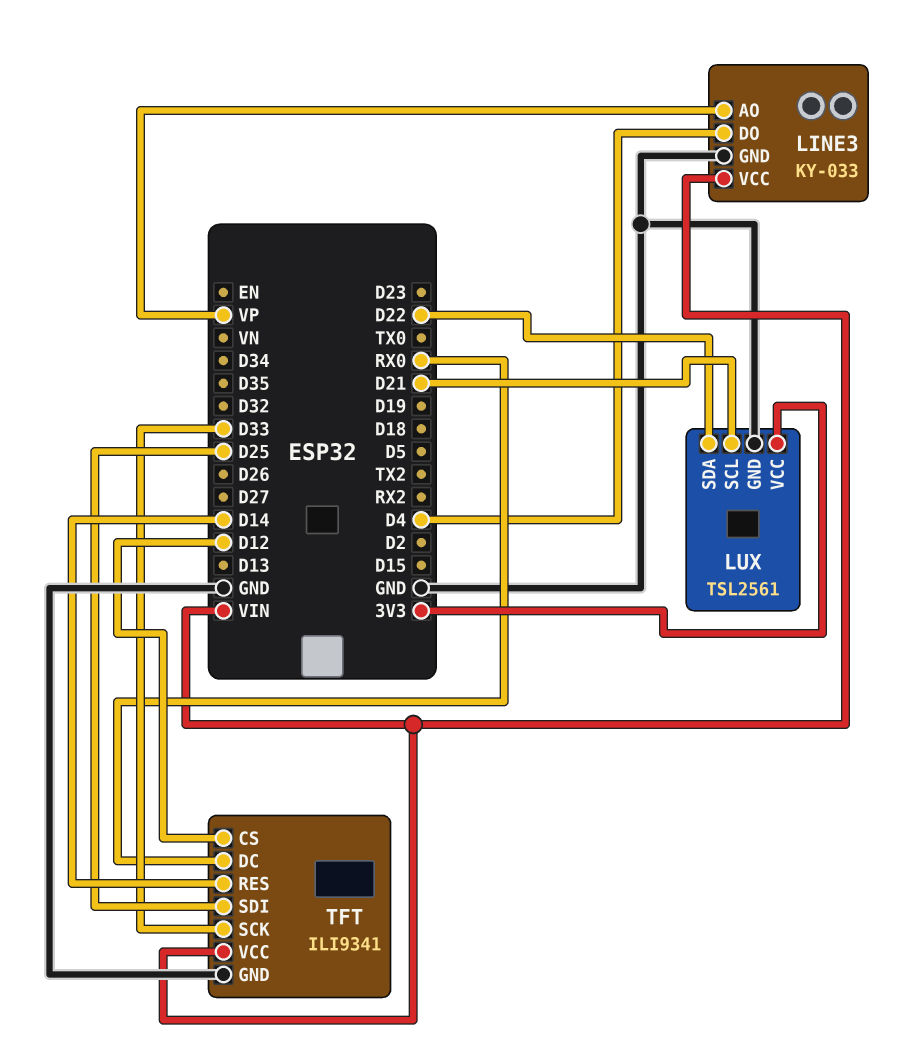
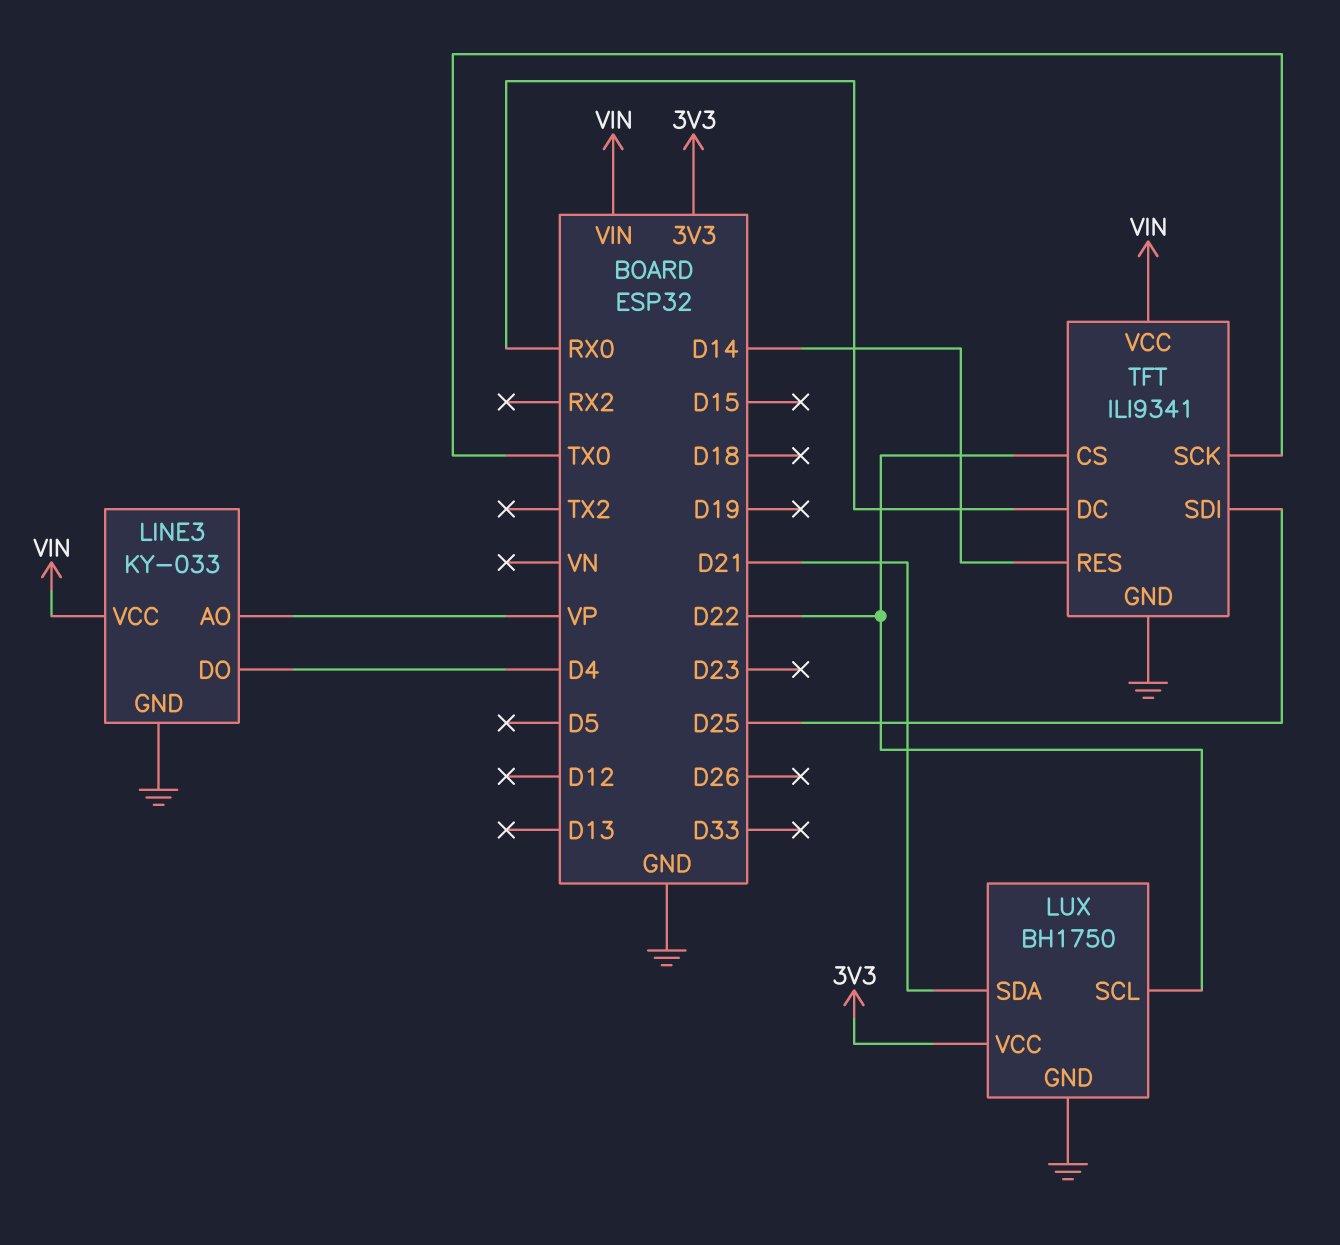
LUX: TSL2561 -> BH1750
LUX pin SCL: D21 -> D22
LUX pin SDA: D22 -> D21
TFT pin CS: D12 -> D22
TFT pin SCK: D33 -> TX0

